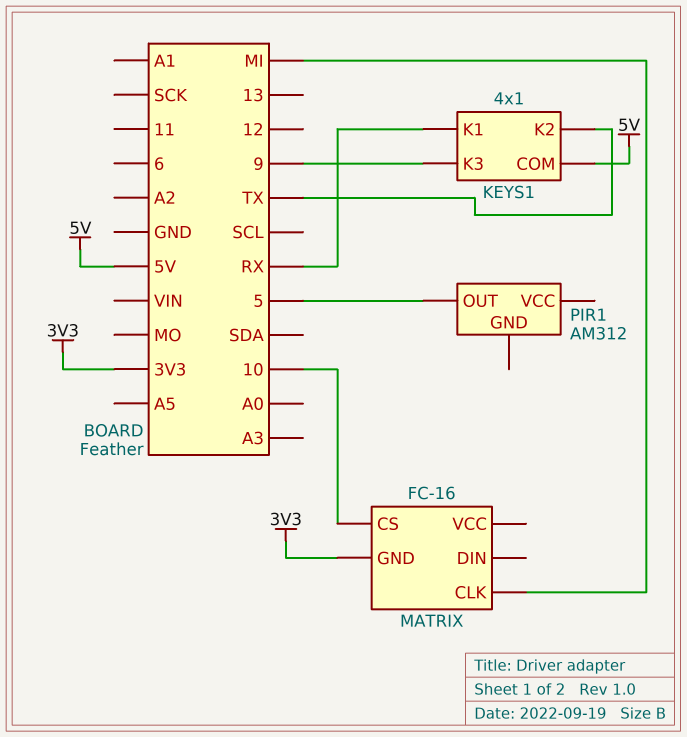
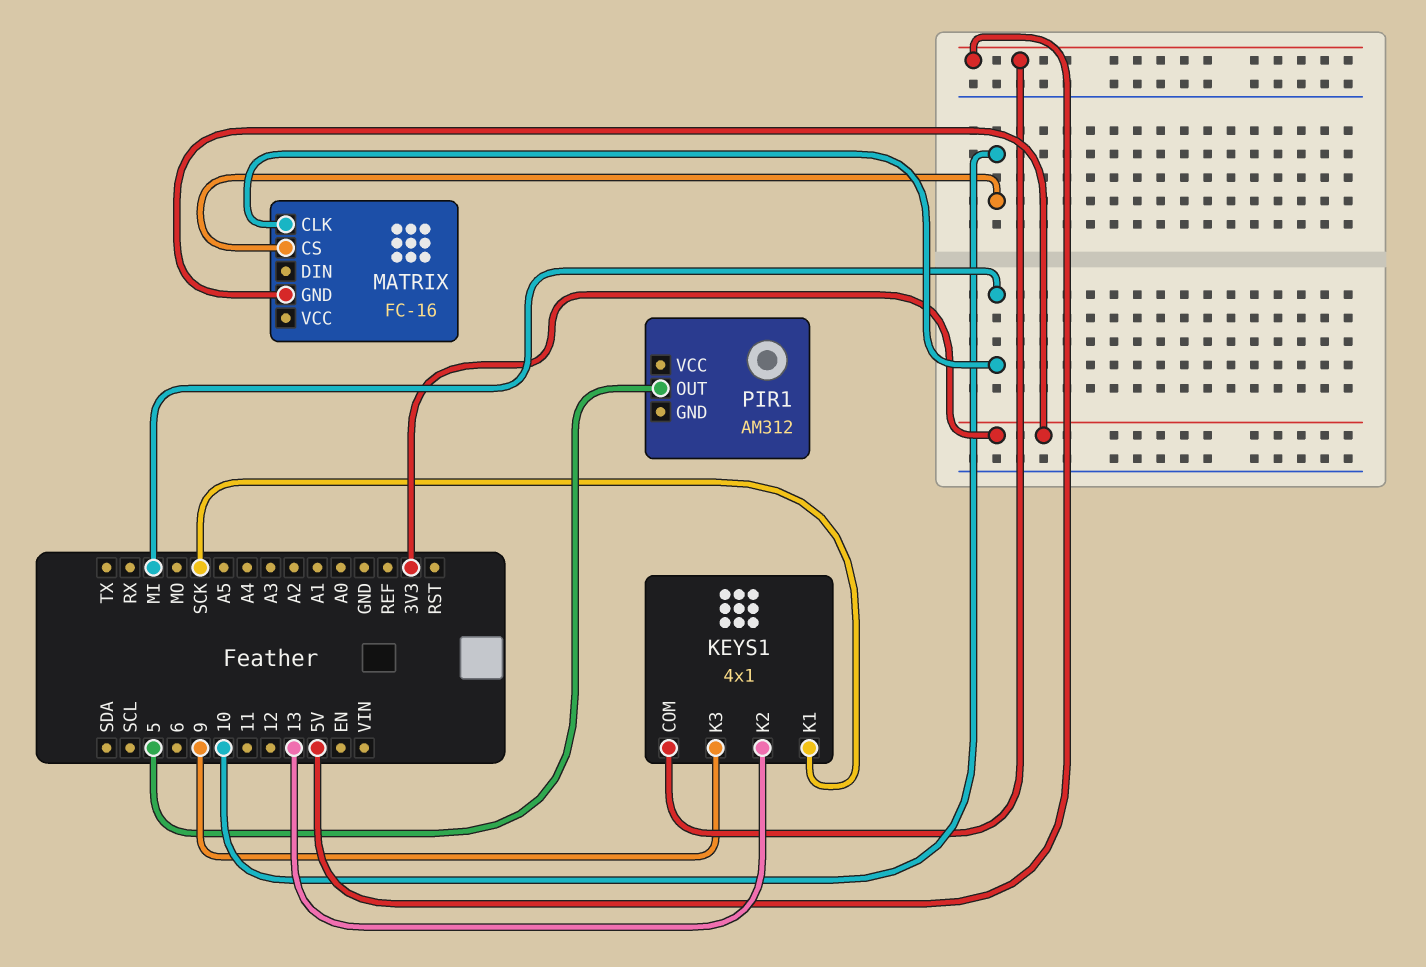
KEYS1 pin K1: RX -> SCK
KEYS1 pin K2: TX -> 13

